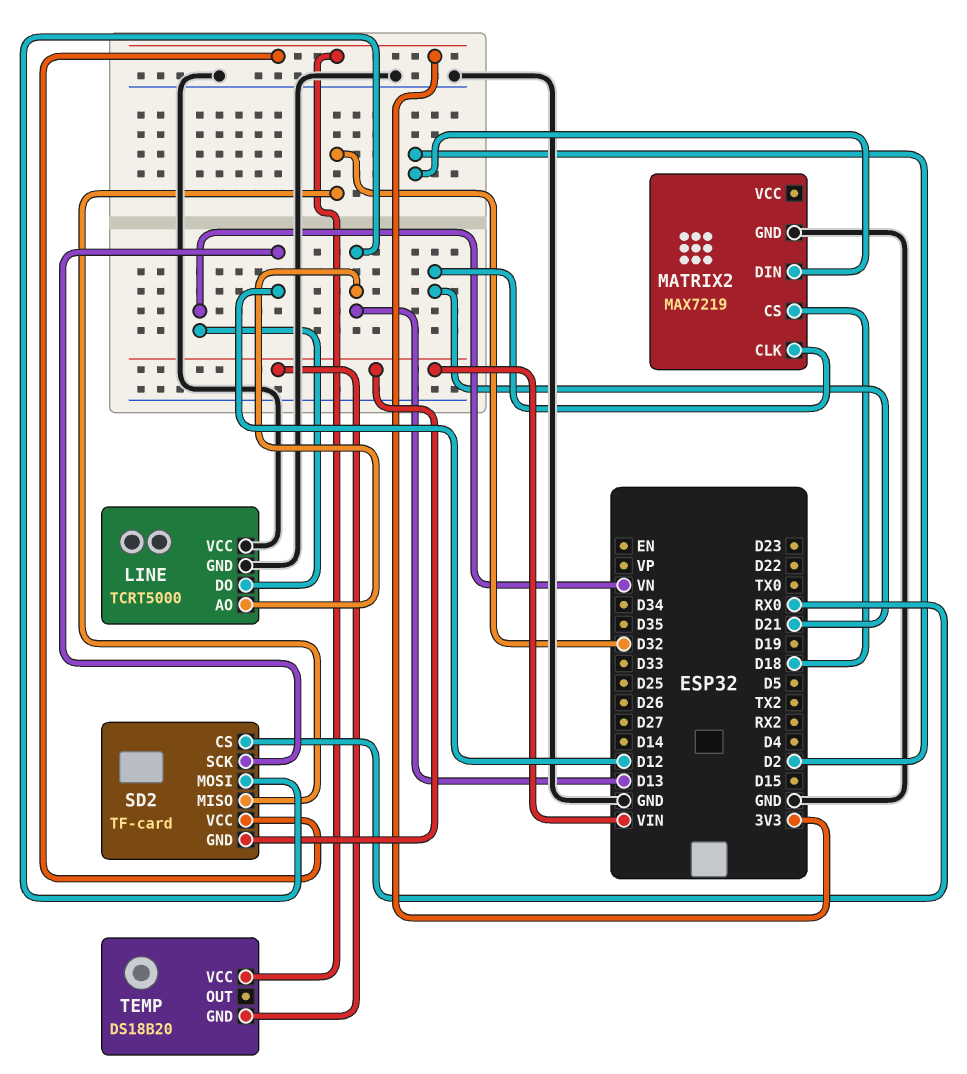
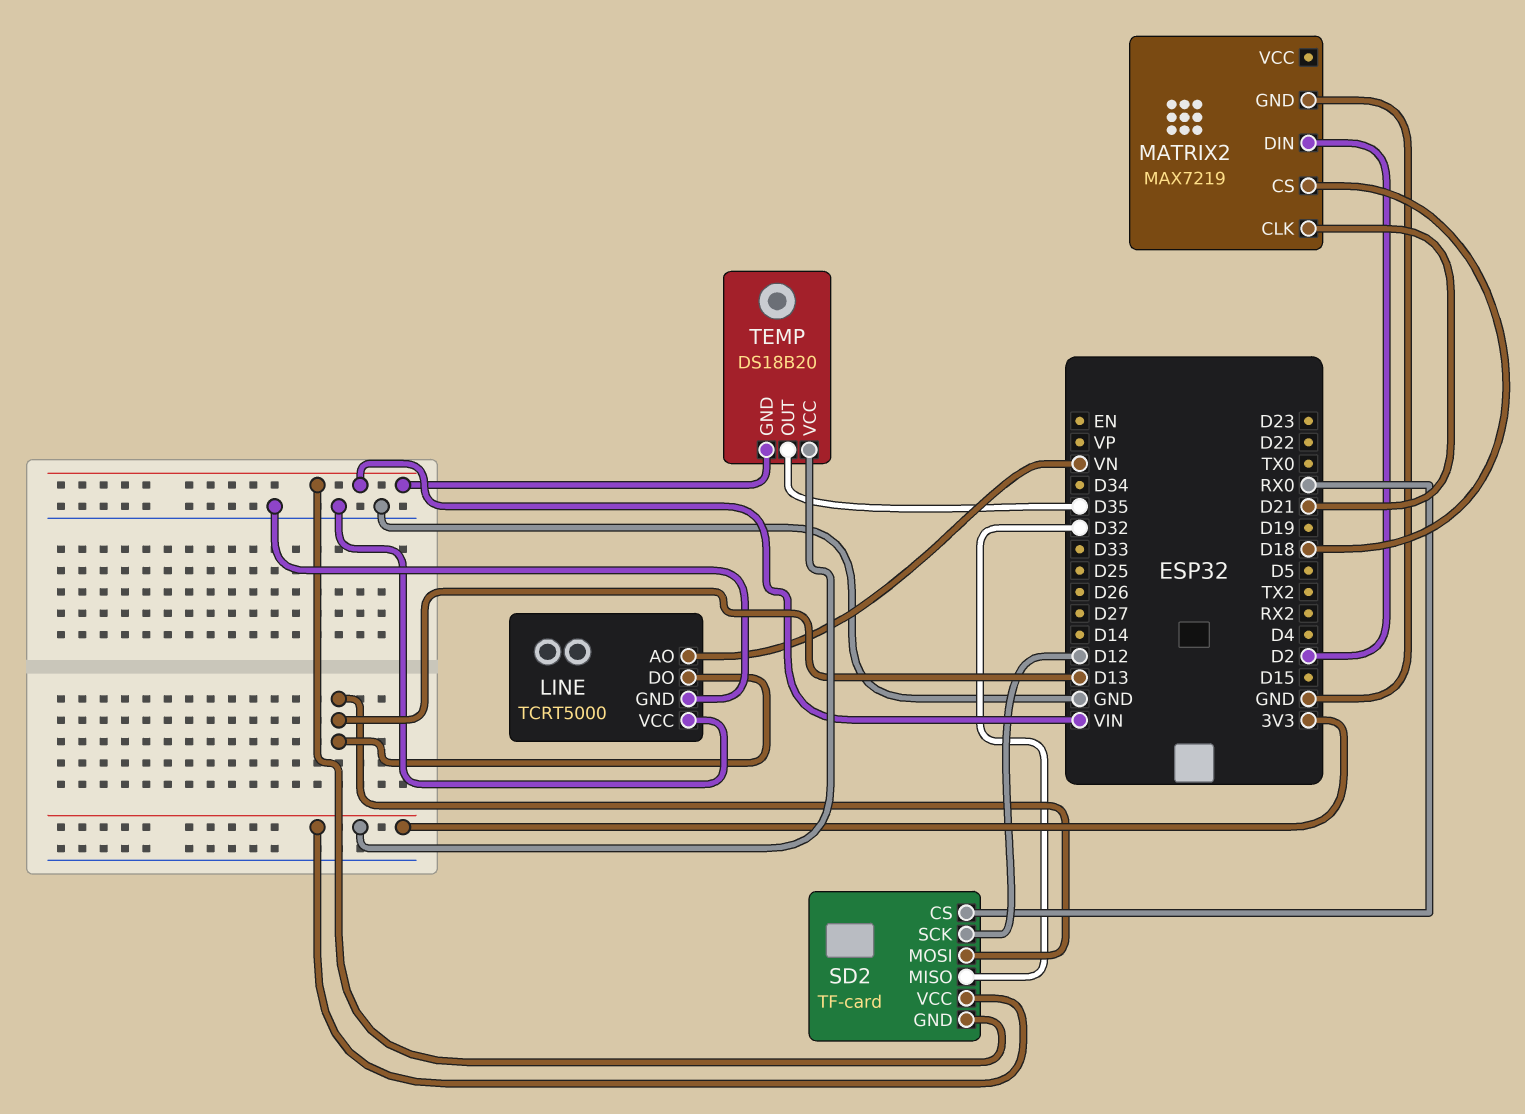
LINE pin AO: D13 -> VN
LINE pin DO: VN -> D13
TEMP pin OUT: none -> D35

